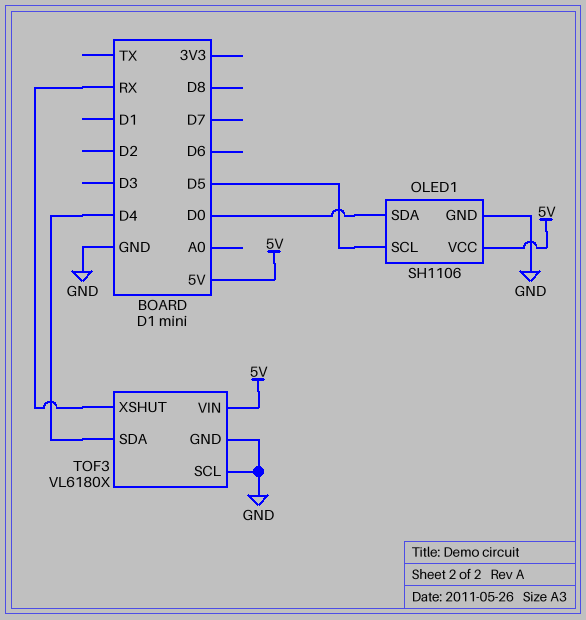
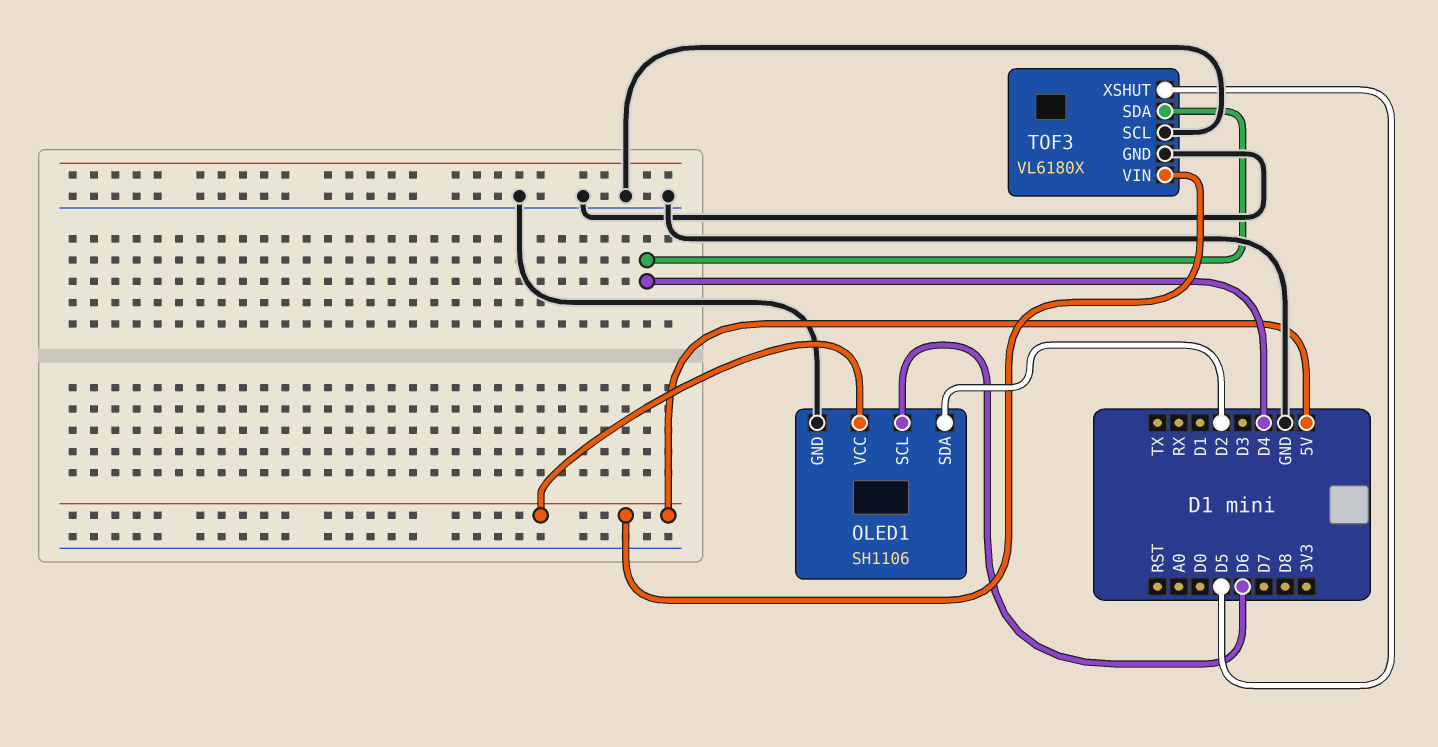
OLED1 pin SCL: D5 -> D6
OLED1 pin SDA: D0 -> D2
TOF3 pin XSHUT: RX -> D5

